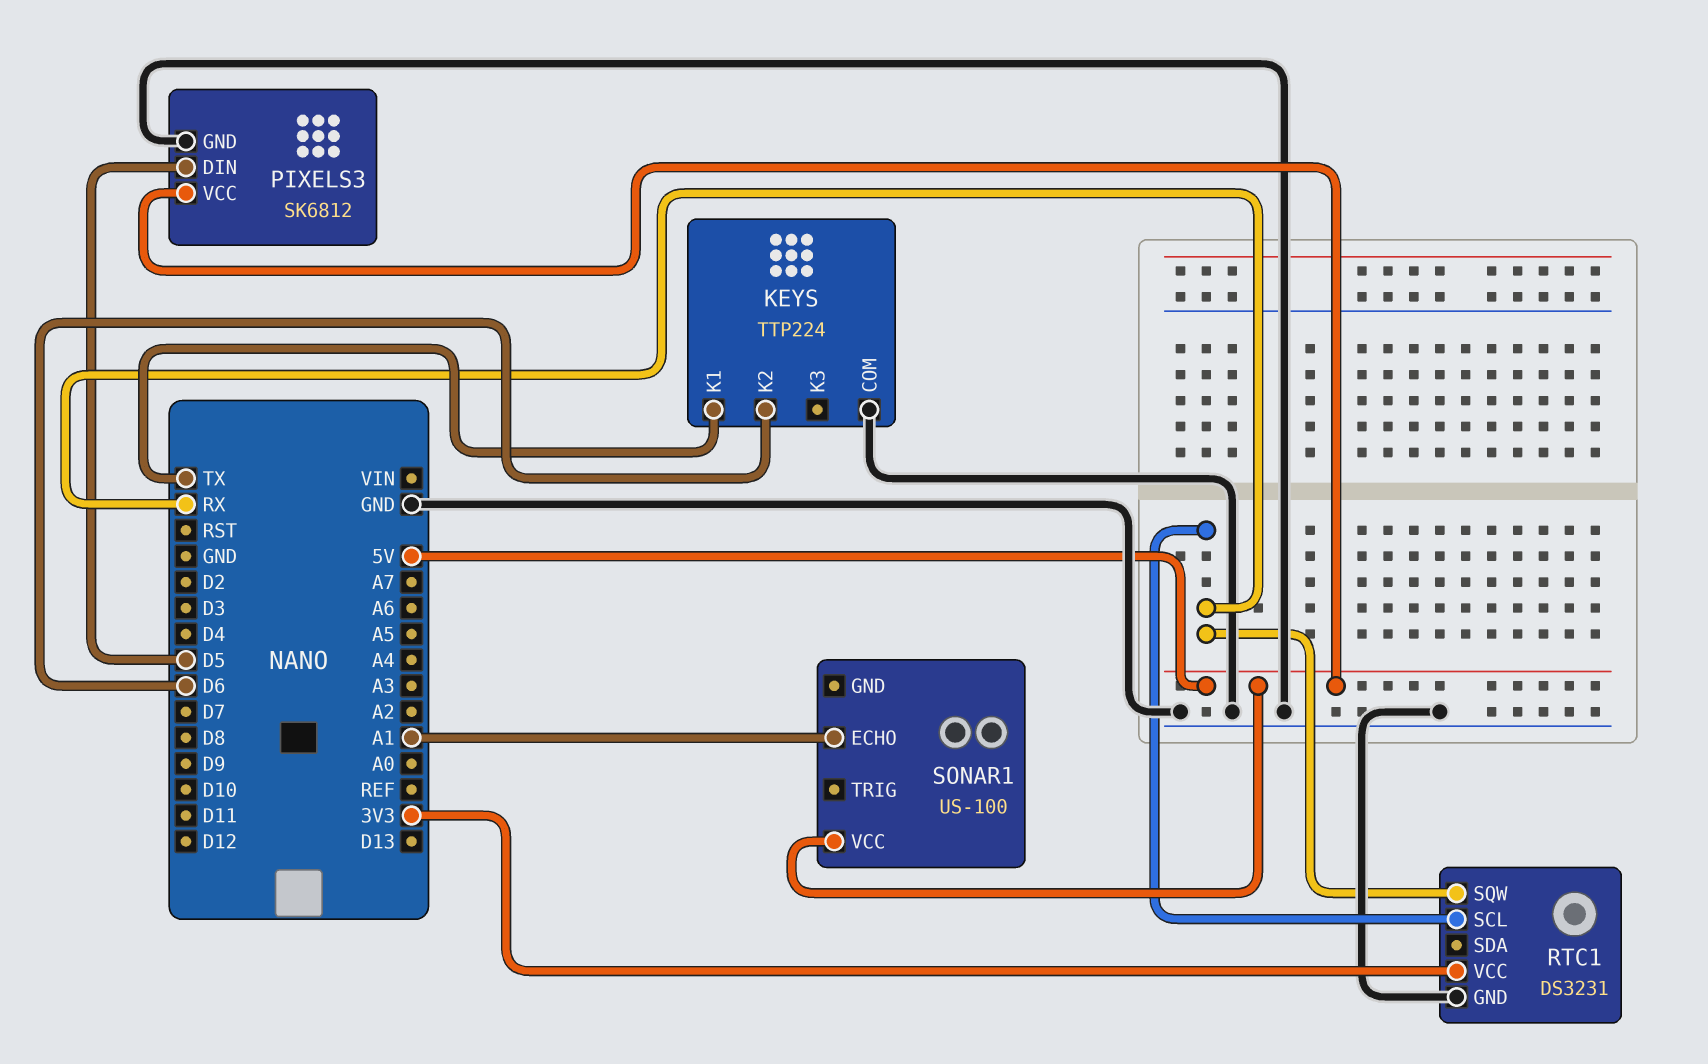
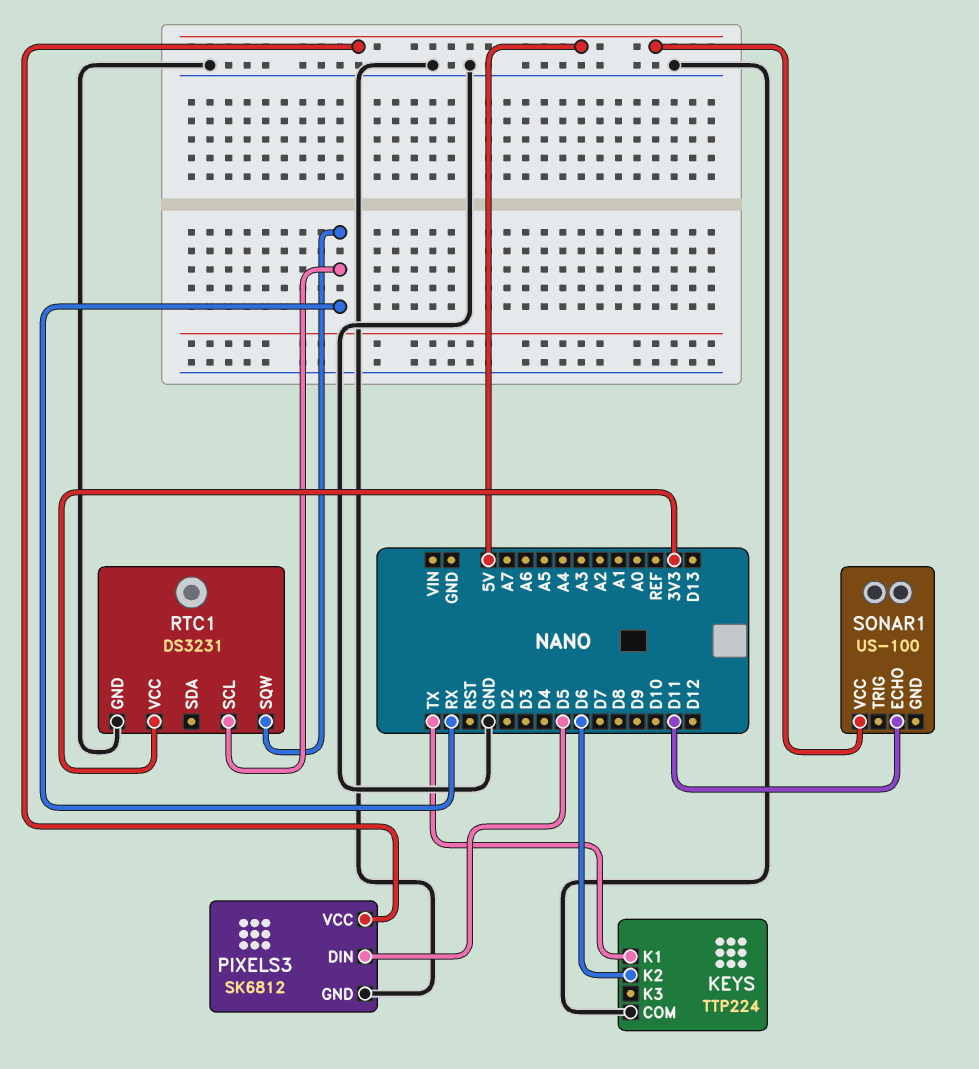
SONAR1 pin ECHO: A1 -> D11

